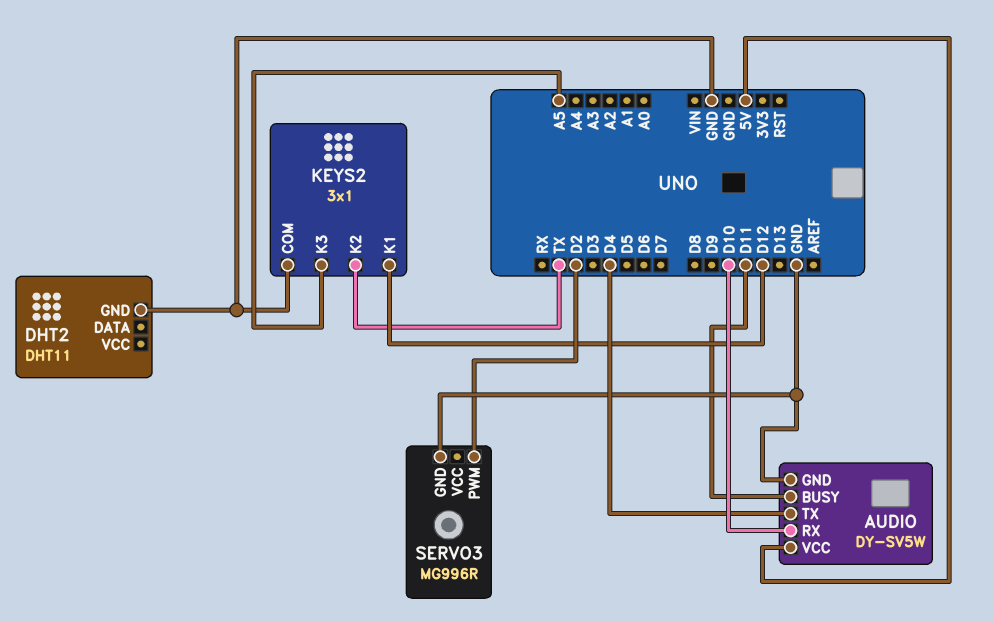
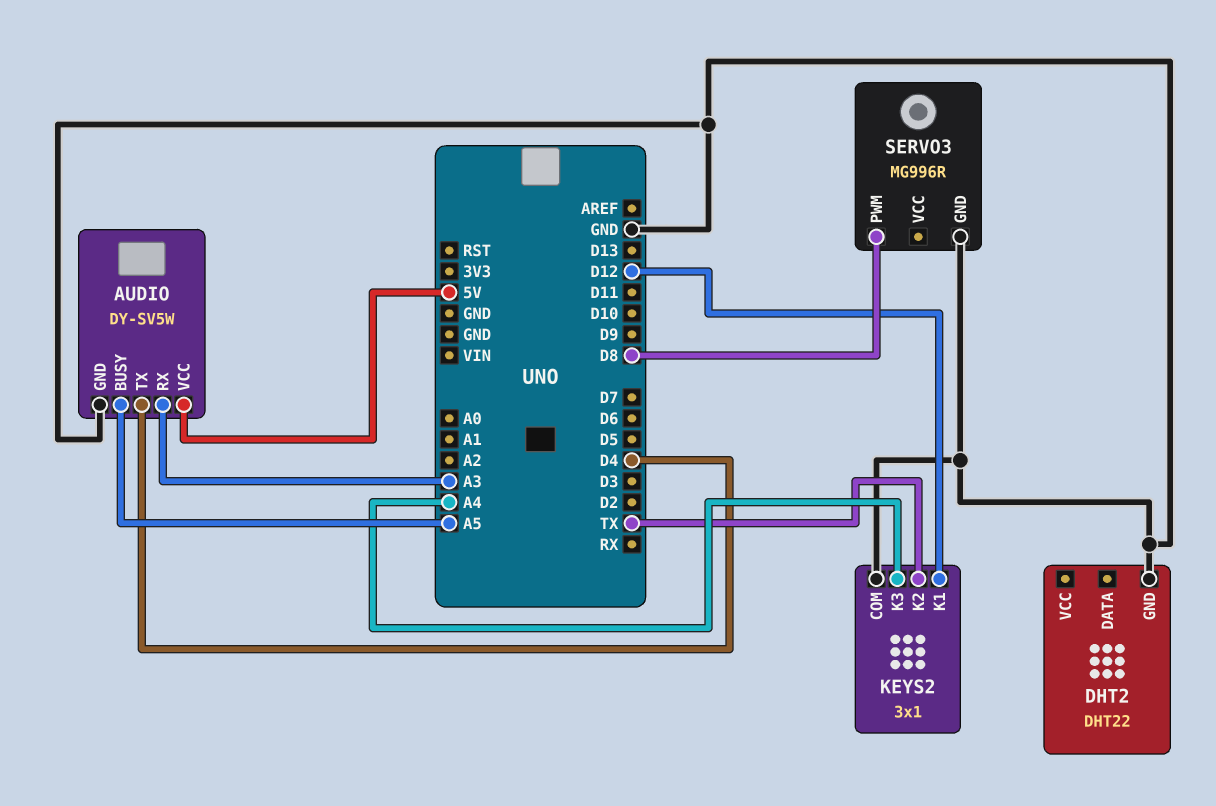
AUDIO pin BUSY: D11 -> A5
AUDIO pin RX: D10 -> A3
DHT2: DHT11 -> DHT22
KEYS2 pin K3: A5 -> A4
SERVO3 pin PWM: D2 -> D8

